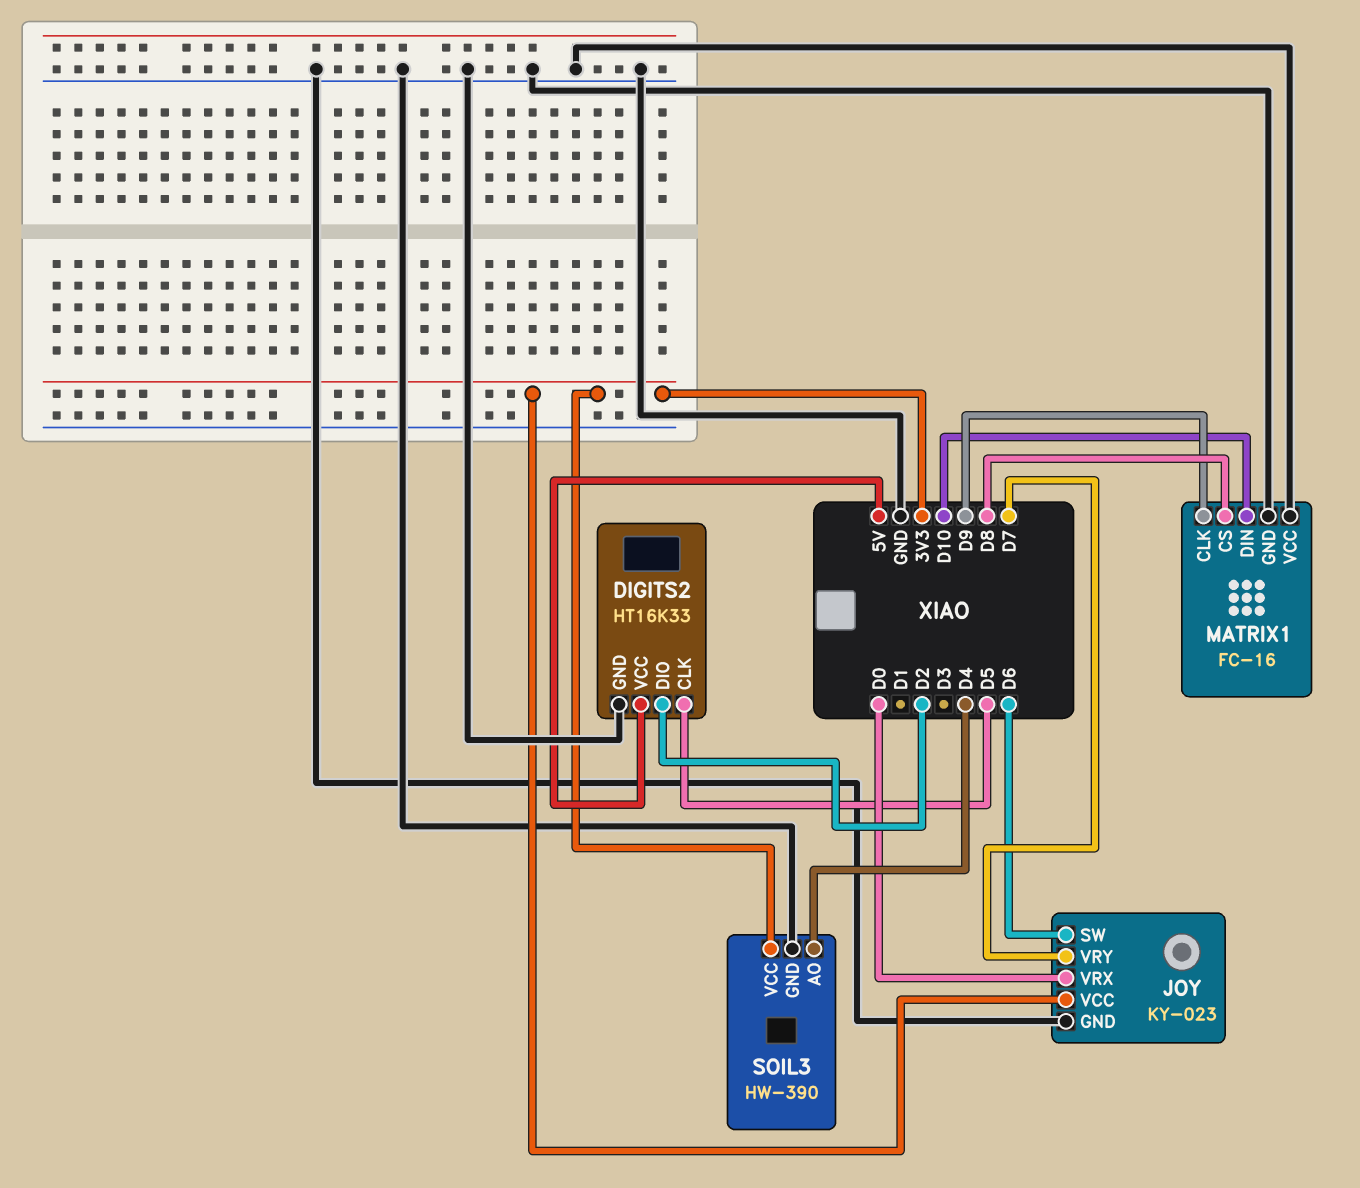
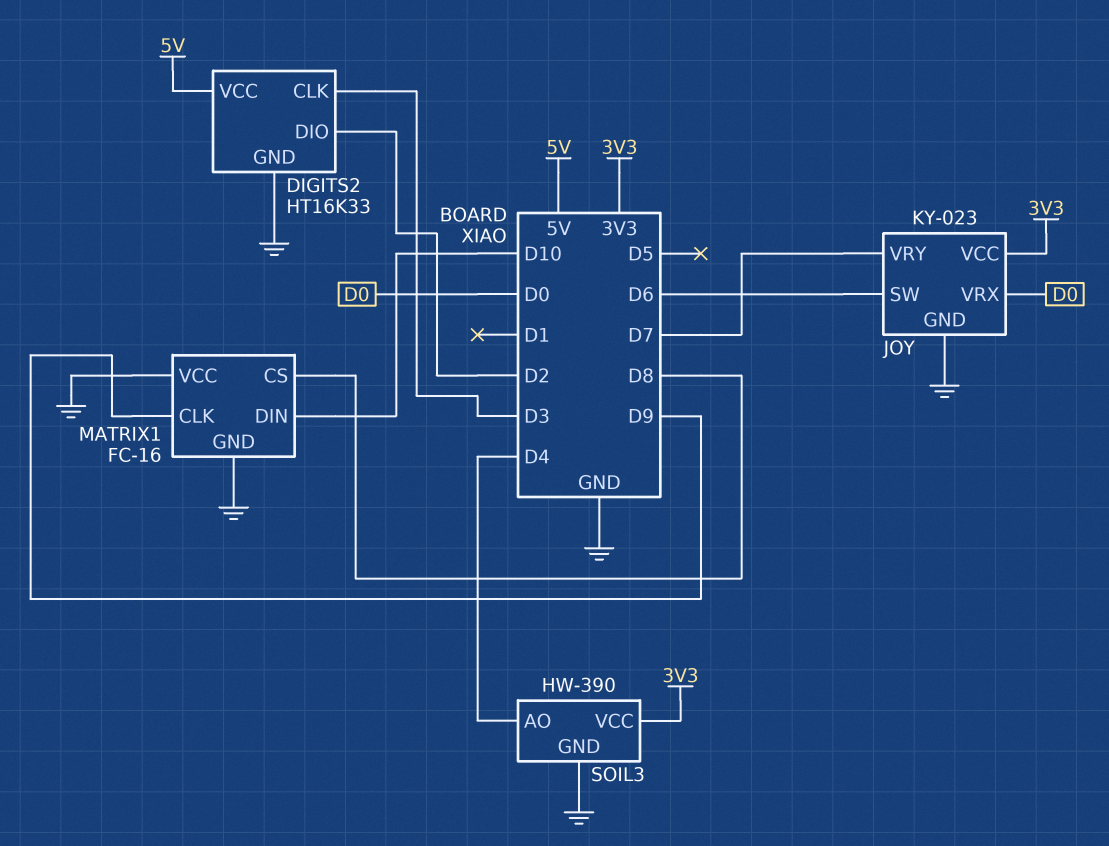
DIGITS2 pin CLK: D5 -> D3

